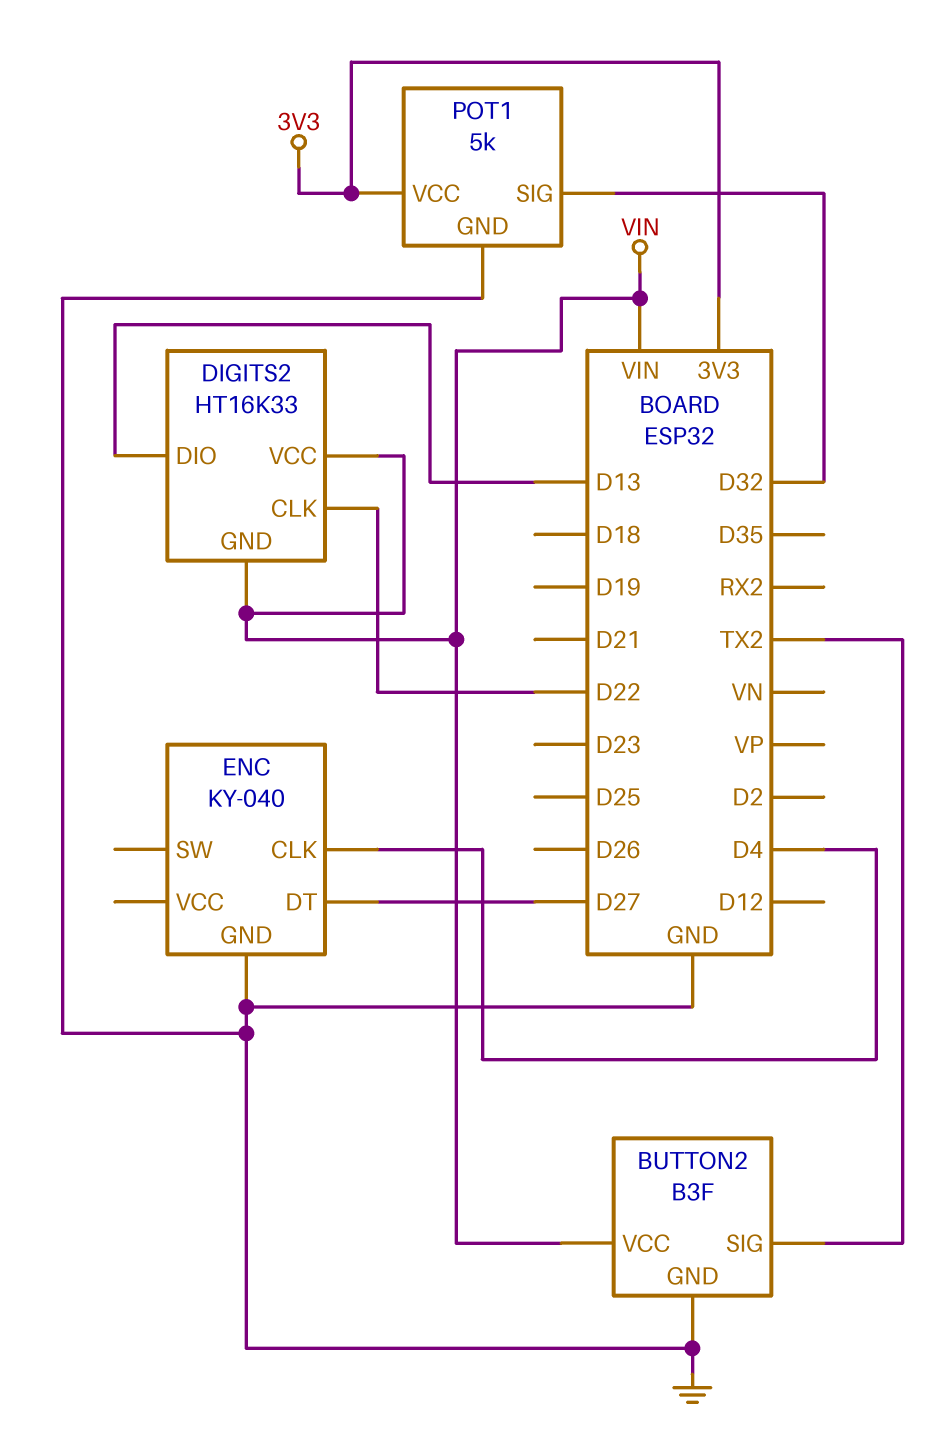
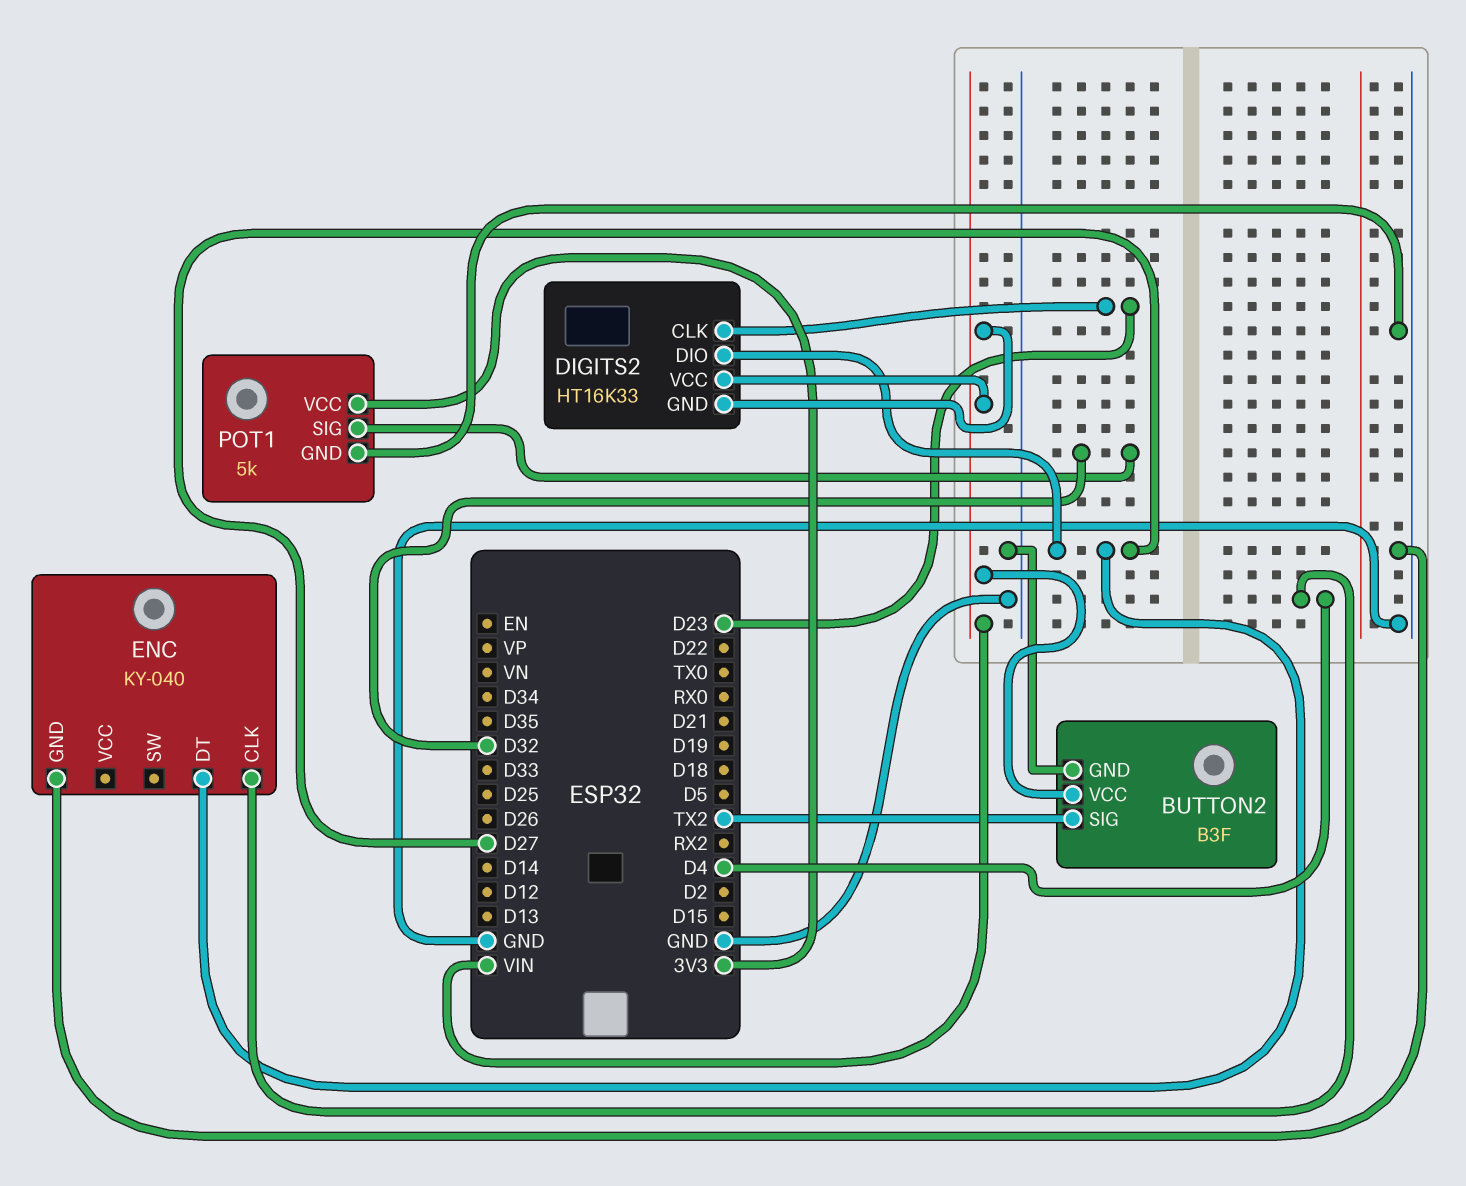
DIGITS2 pin CLK: D22 -> D23
DIGITS2 pin DIO: D13 -> D27

